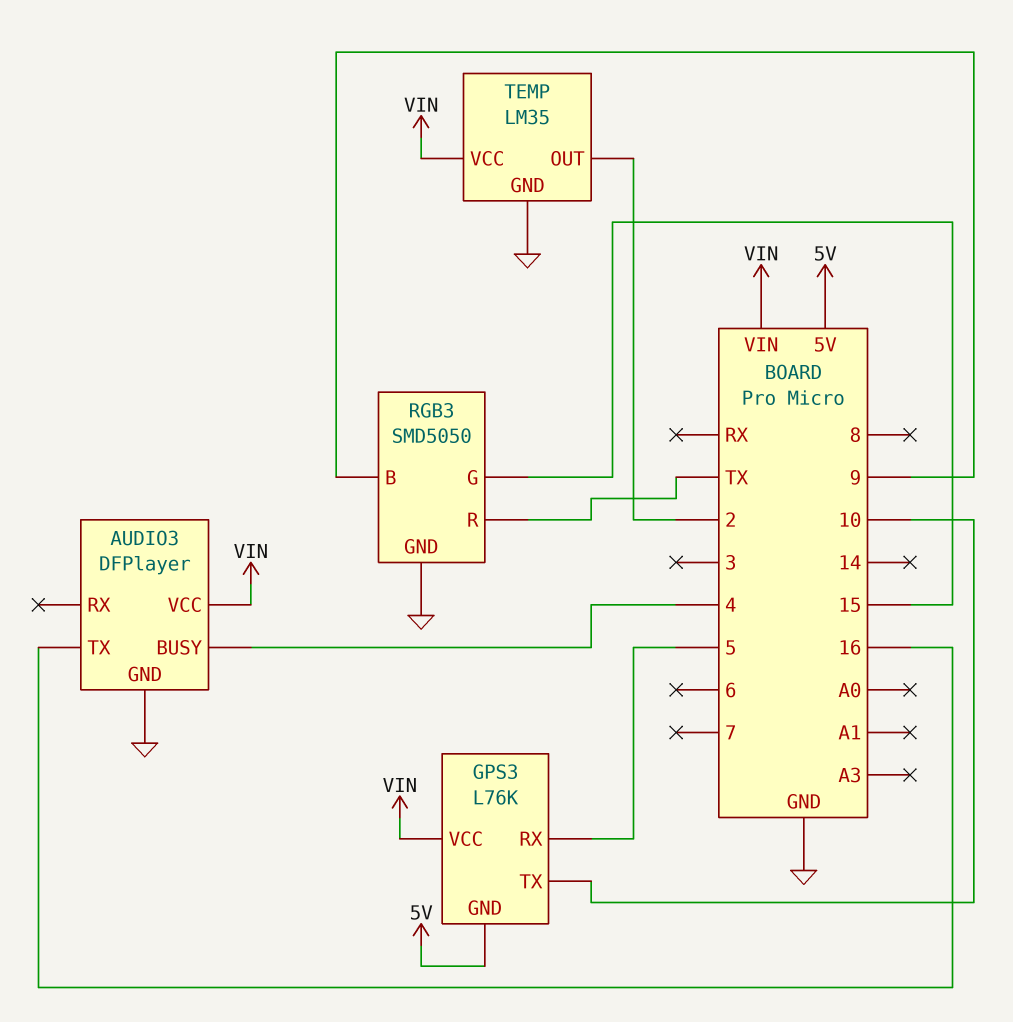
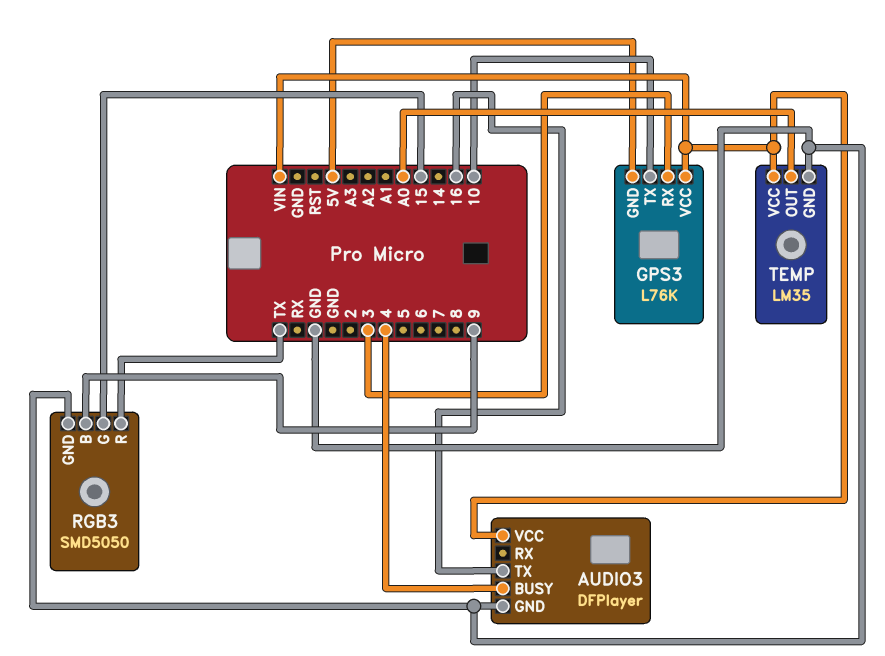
GPS3 pin RX: 5 -> 3
TEMP pin OUT: 2 -> A0

